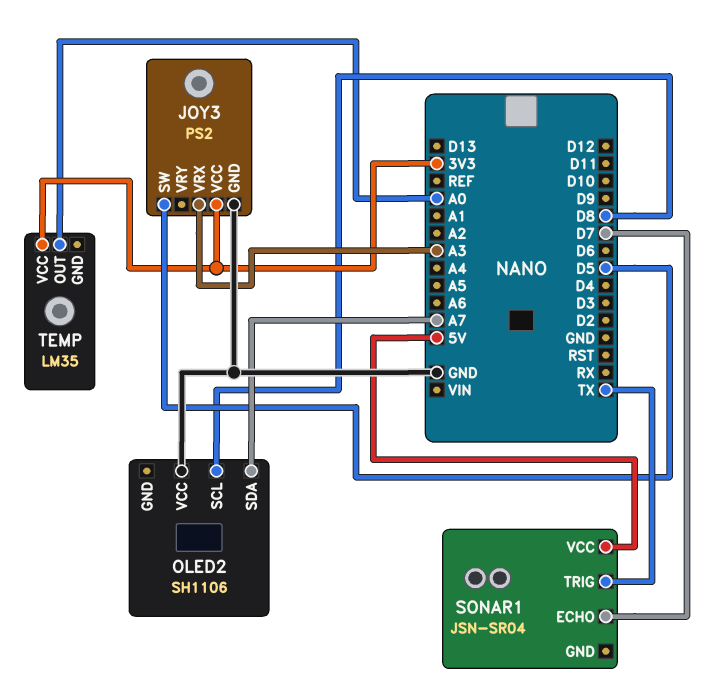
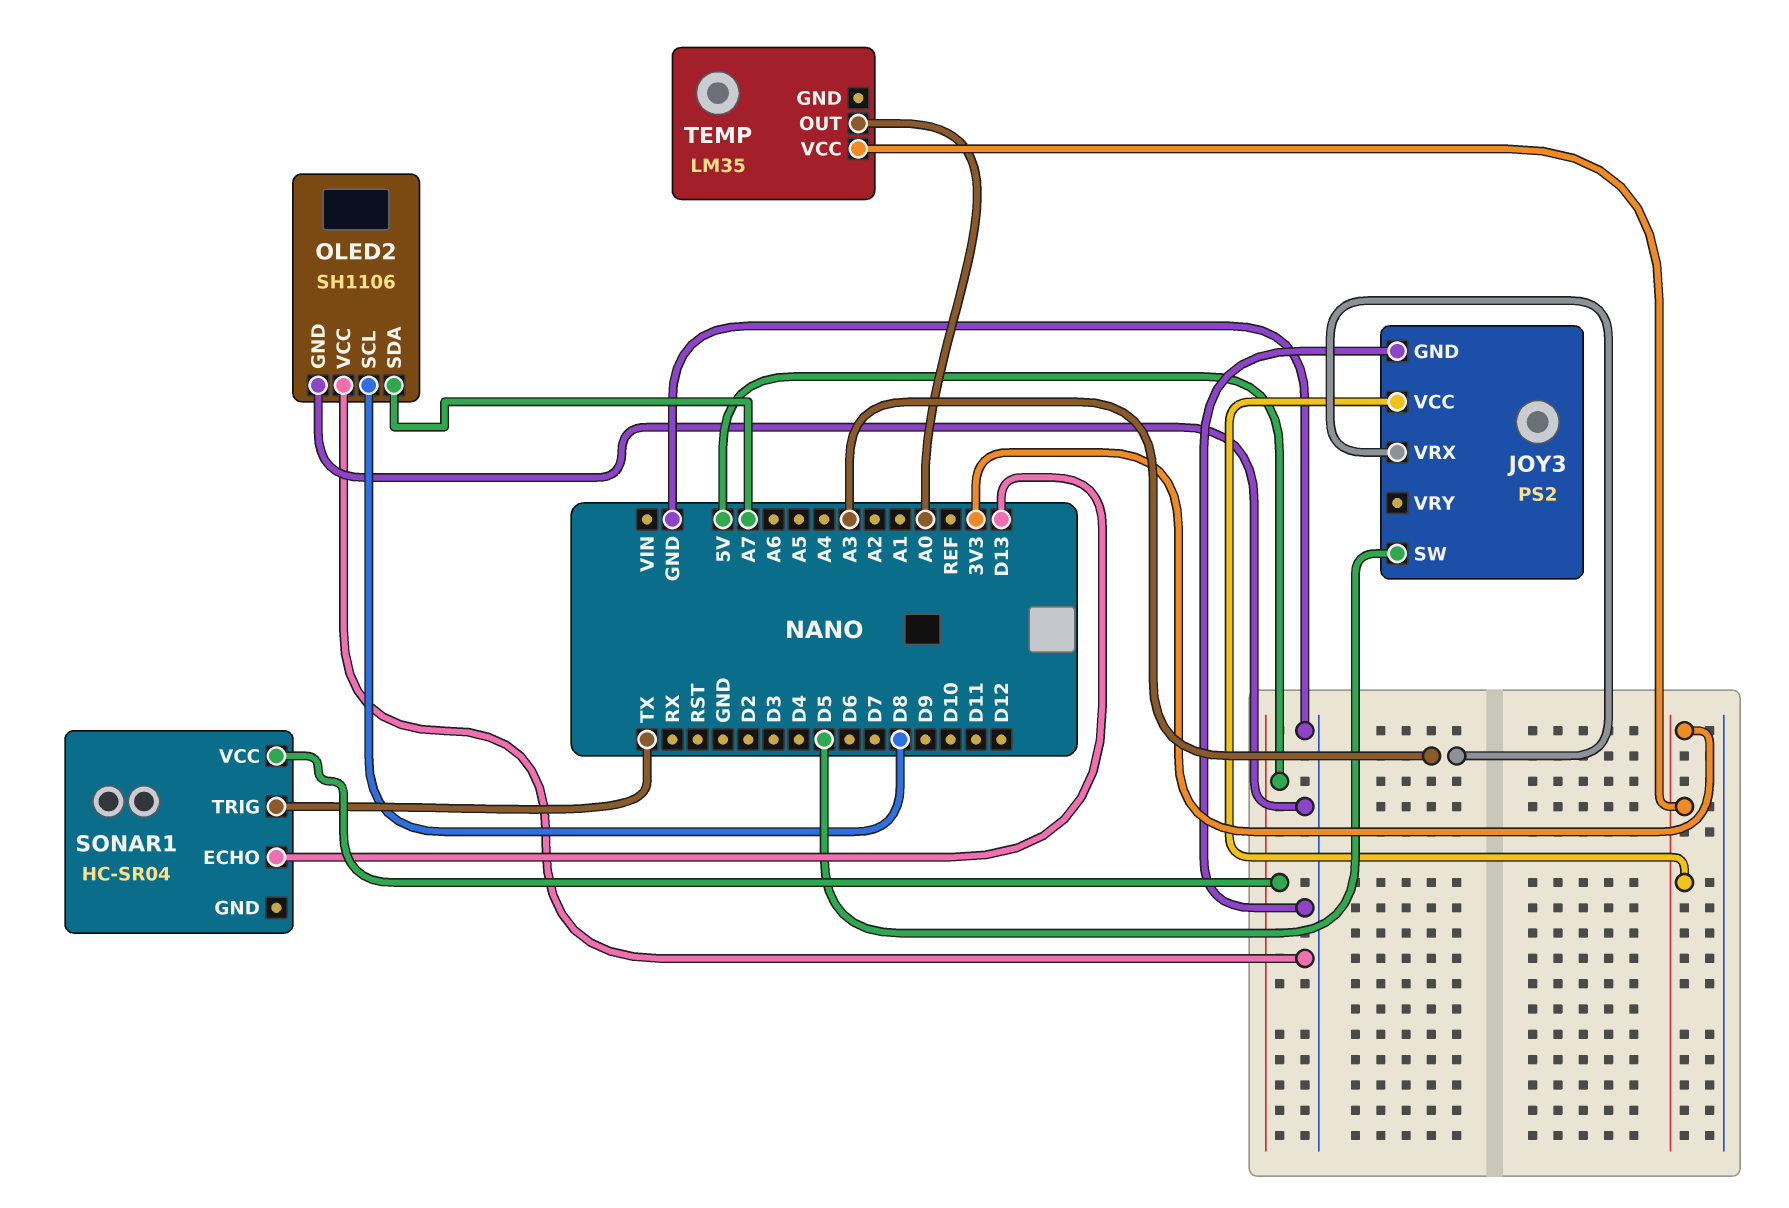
OLED2 pin GND: none -> GND
SONAR1: JSN-SR04 -> HC-SR04
SONAR1 pin ECHO: D7 -> D13

